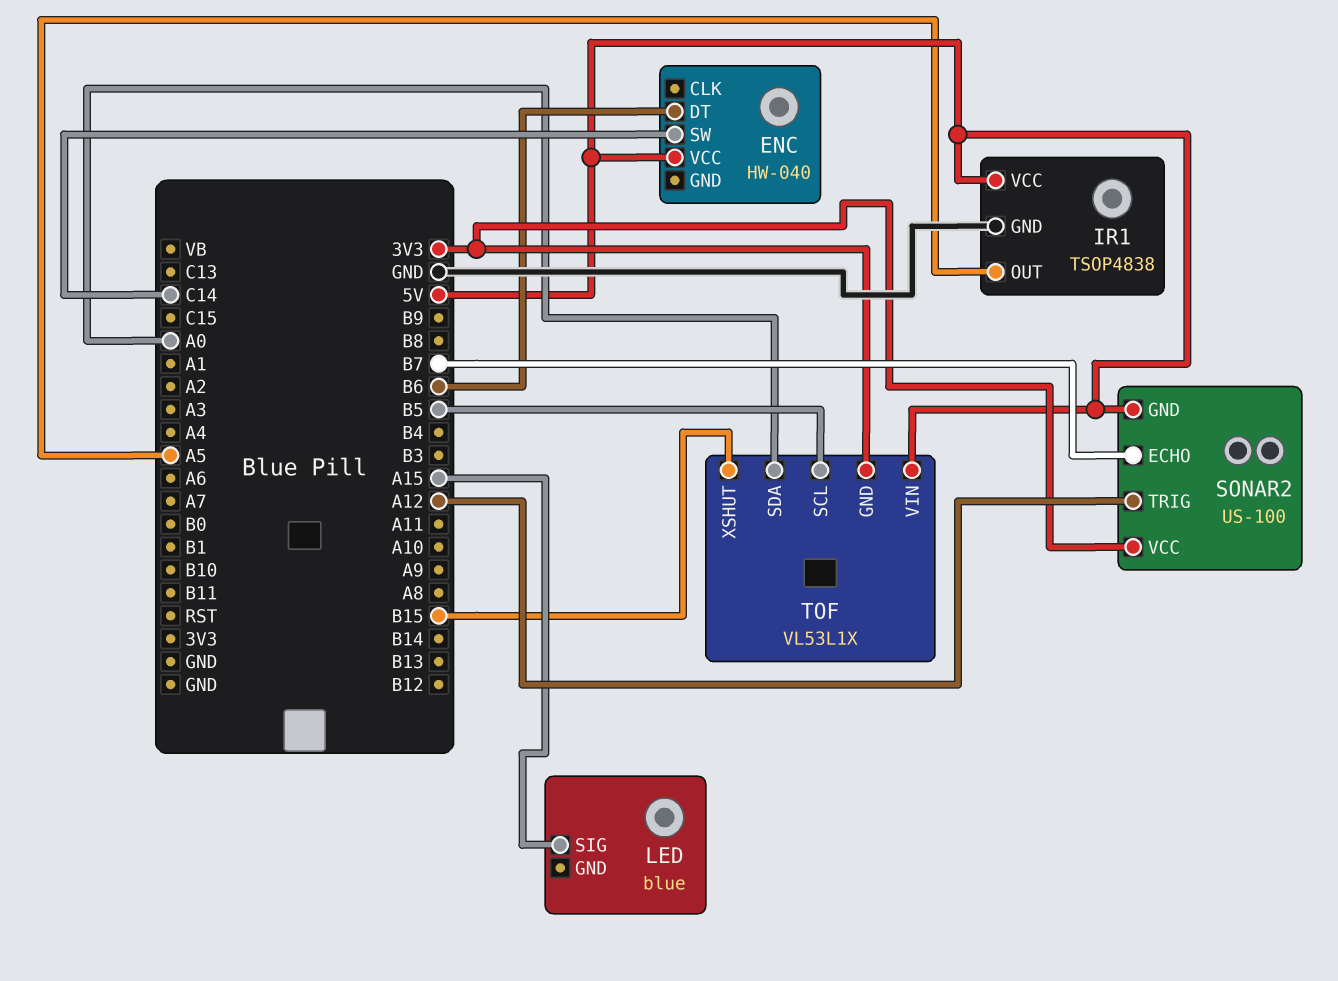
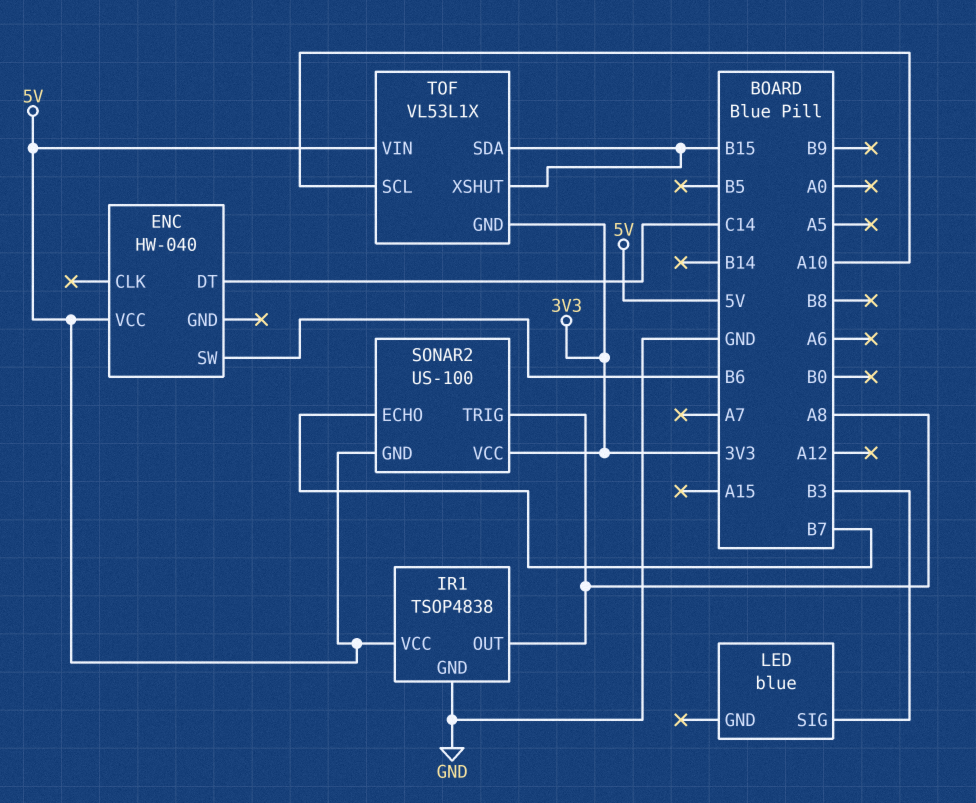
ENC pin DT: B6 -> C14
ENC pin SW: C14 -> B6
IR1 pin OUT: A5 -> A8
LED pin SIG: A15 -> B3
SONAR2 pin TRIG: A12 -> A8
TOF pin SCL: B5 -> A10
TOF pin SDA: A0 -> B15

